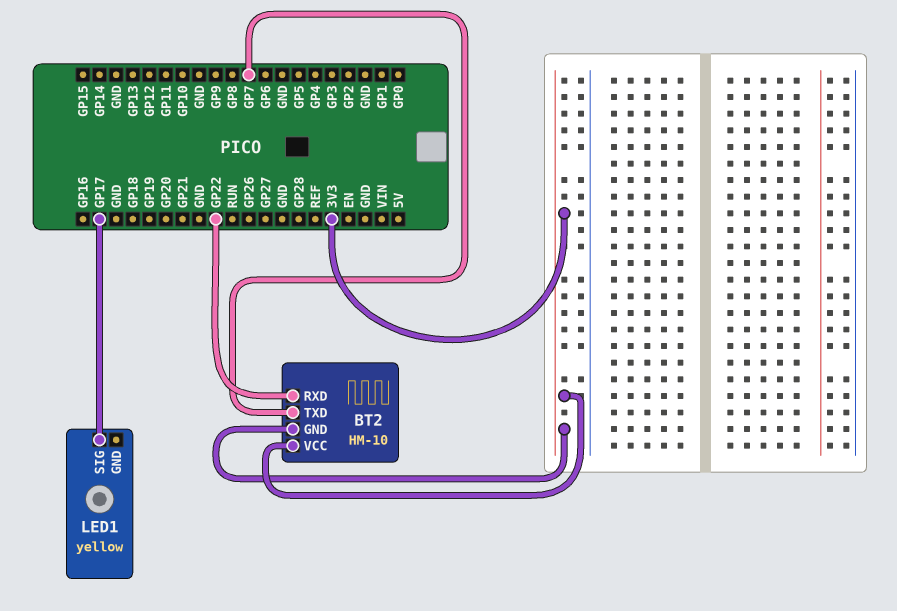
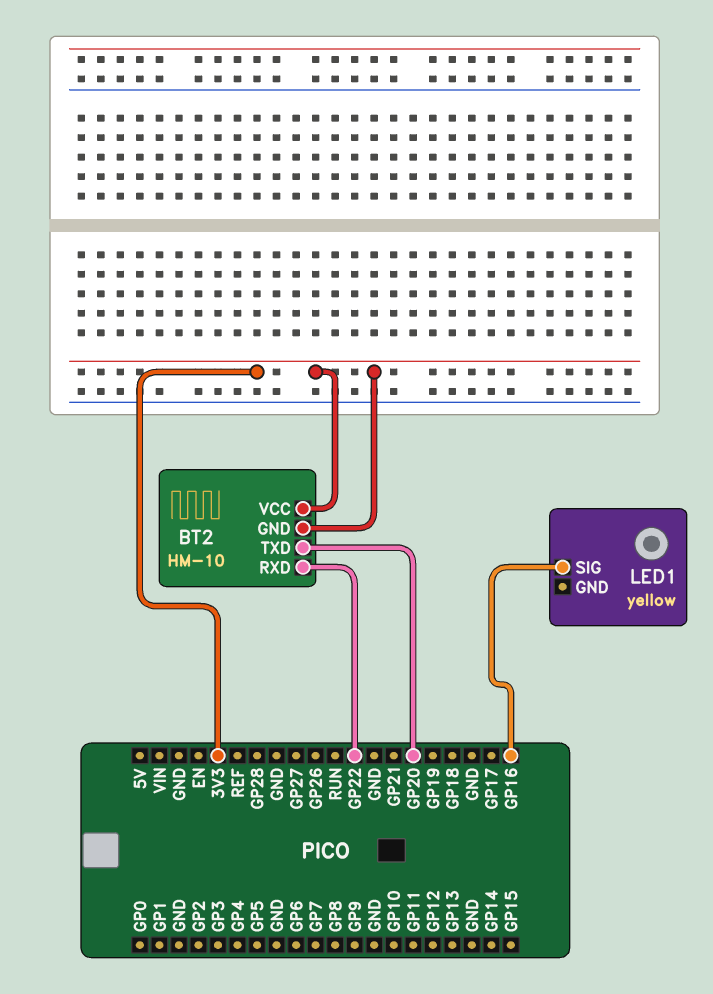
BT2 pin TXD: GP7 -> GP20
LED1 pin SIG: GP17 -> GP16

